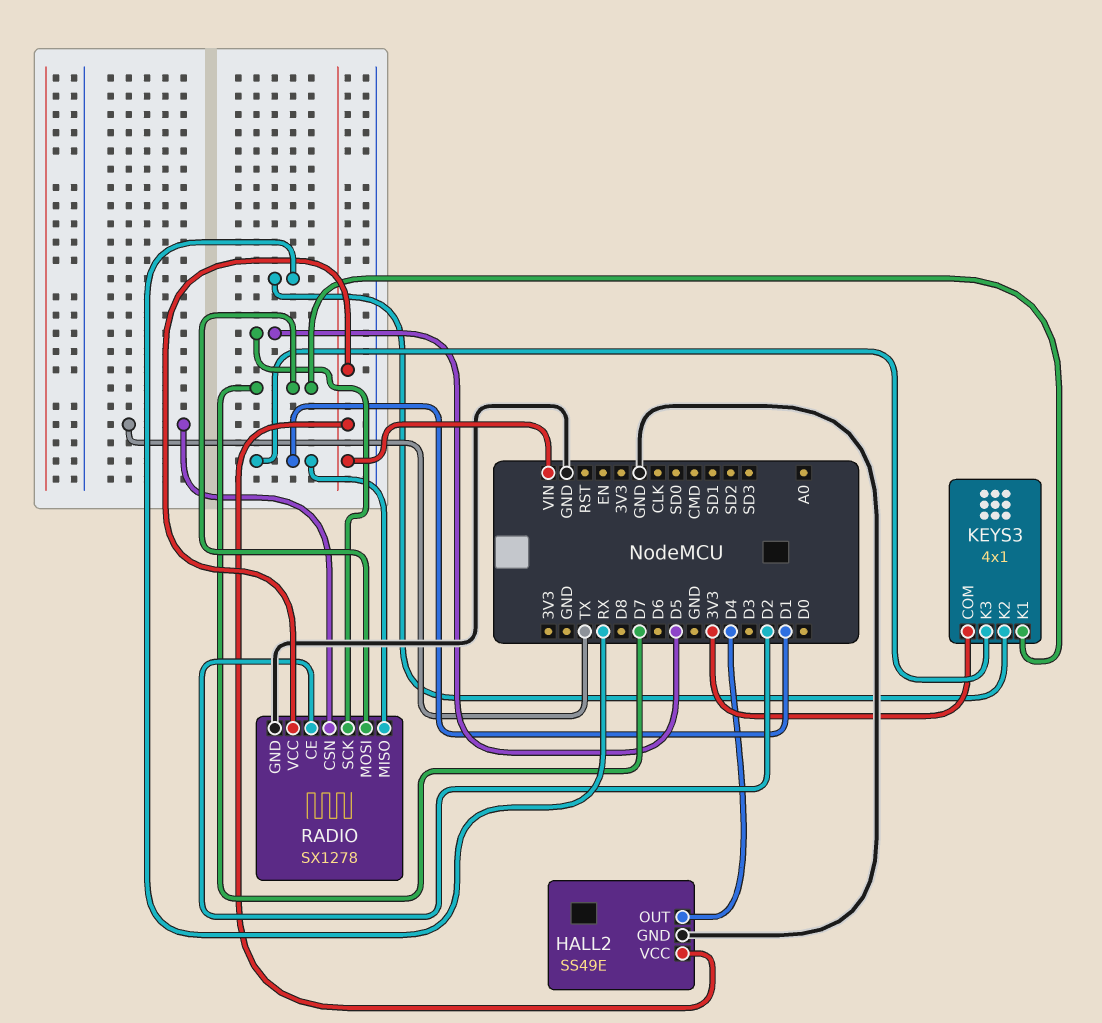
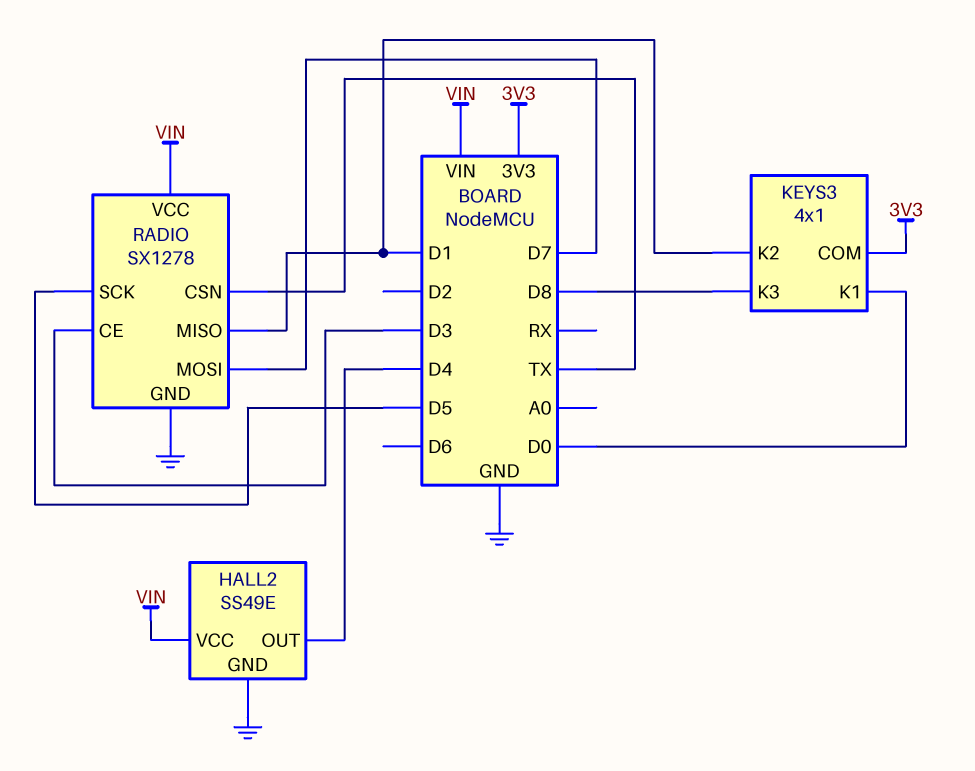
KEYS3 pin K1: D7 -> D0
KEYS3 pin K2: RX -> D1
KEYS3 pin K3: D1 -> D8
RADIO pin CE: D2 -> D3

